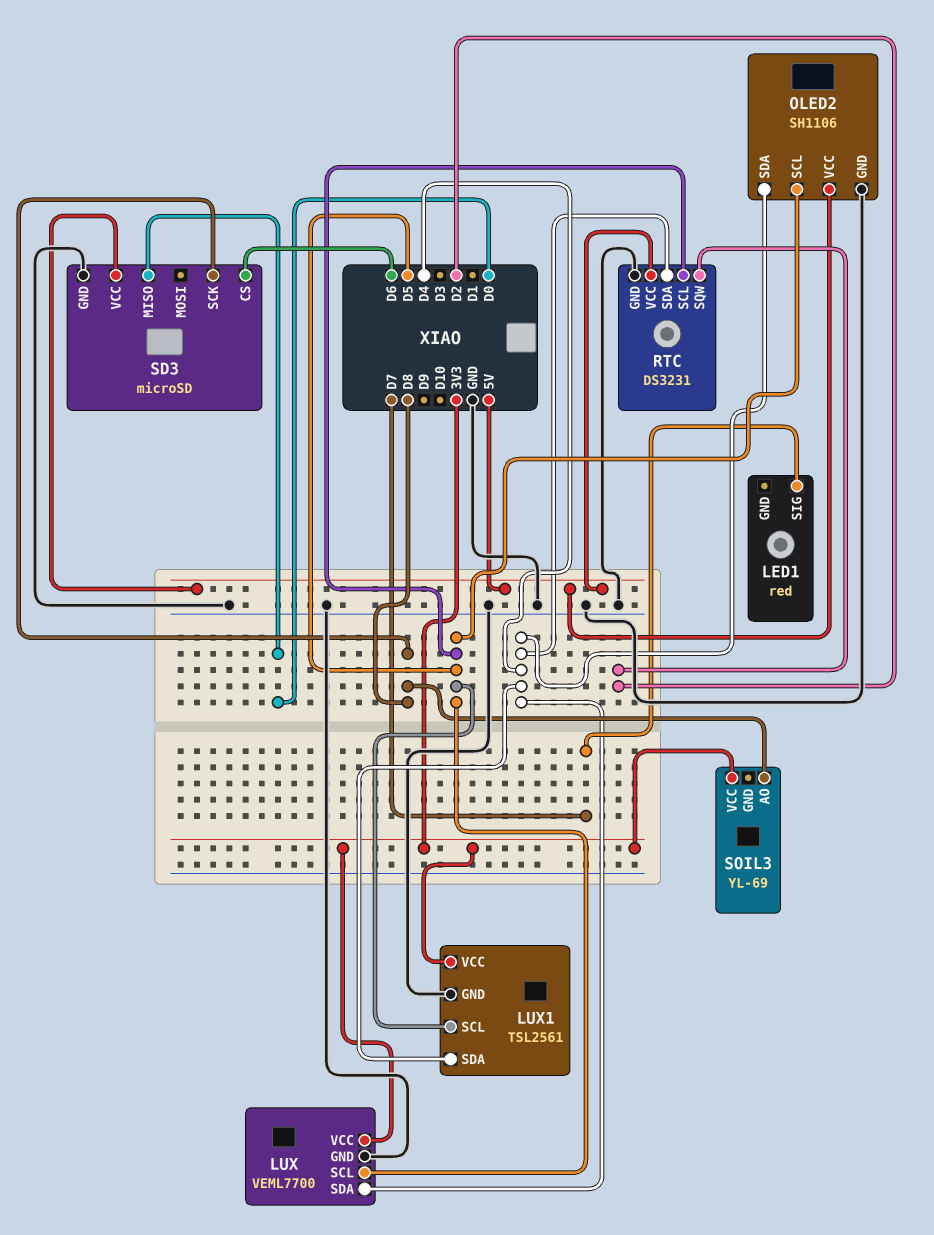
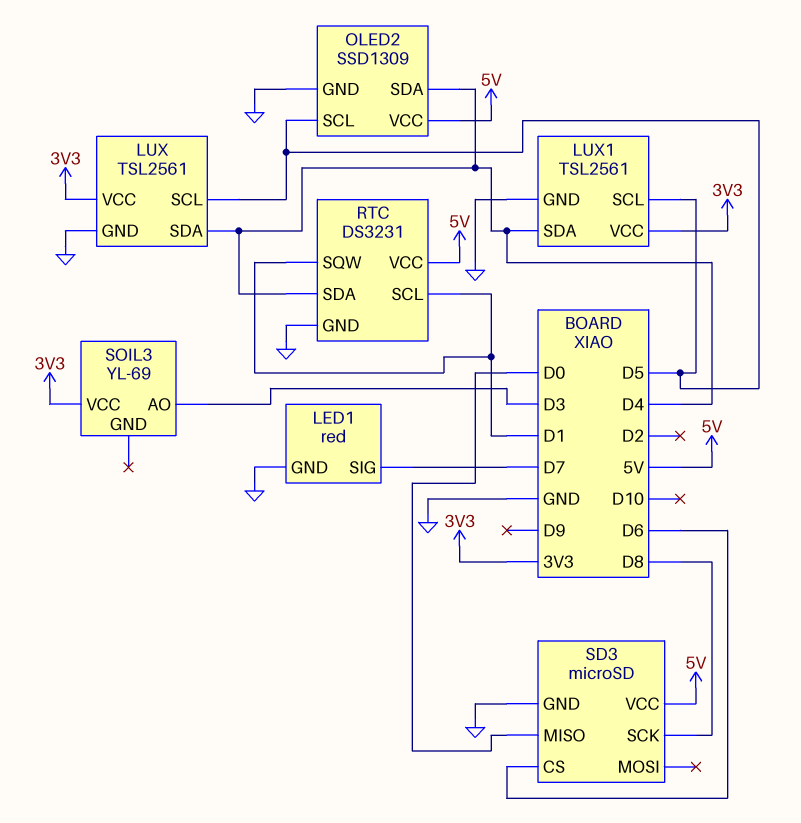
LED1 pin GND: none -> GND
LUX: VEML7700 -> TSL2561
OLED2: SH1106 -> SSD1309
RTC pin SCL: D5 -> D1
RTC pin SQW: D2 -> D1
SOIL3 pin AO: D8 -> D3

